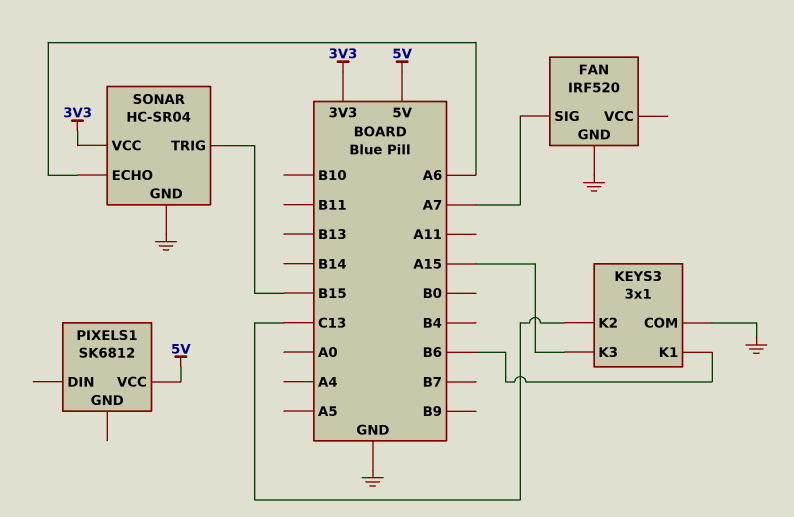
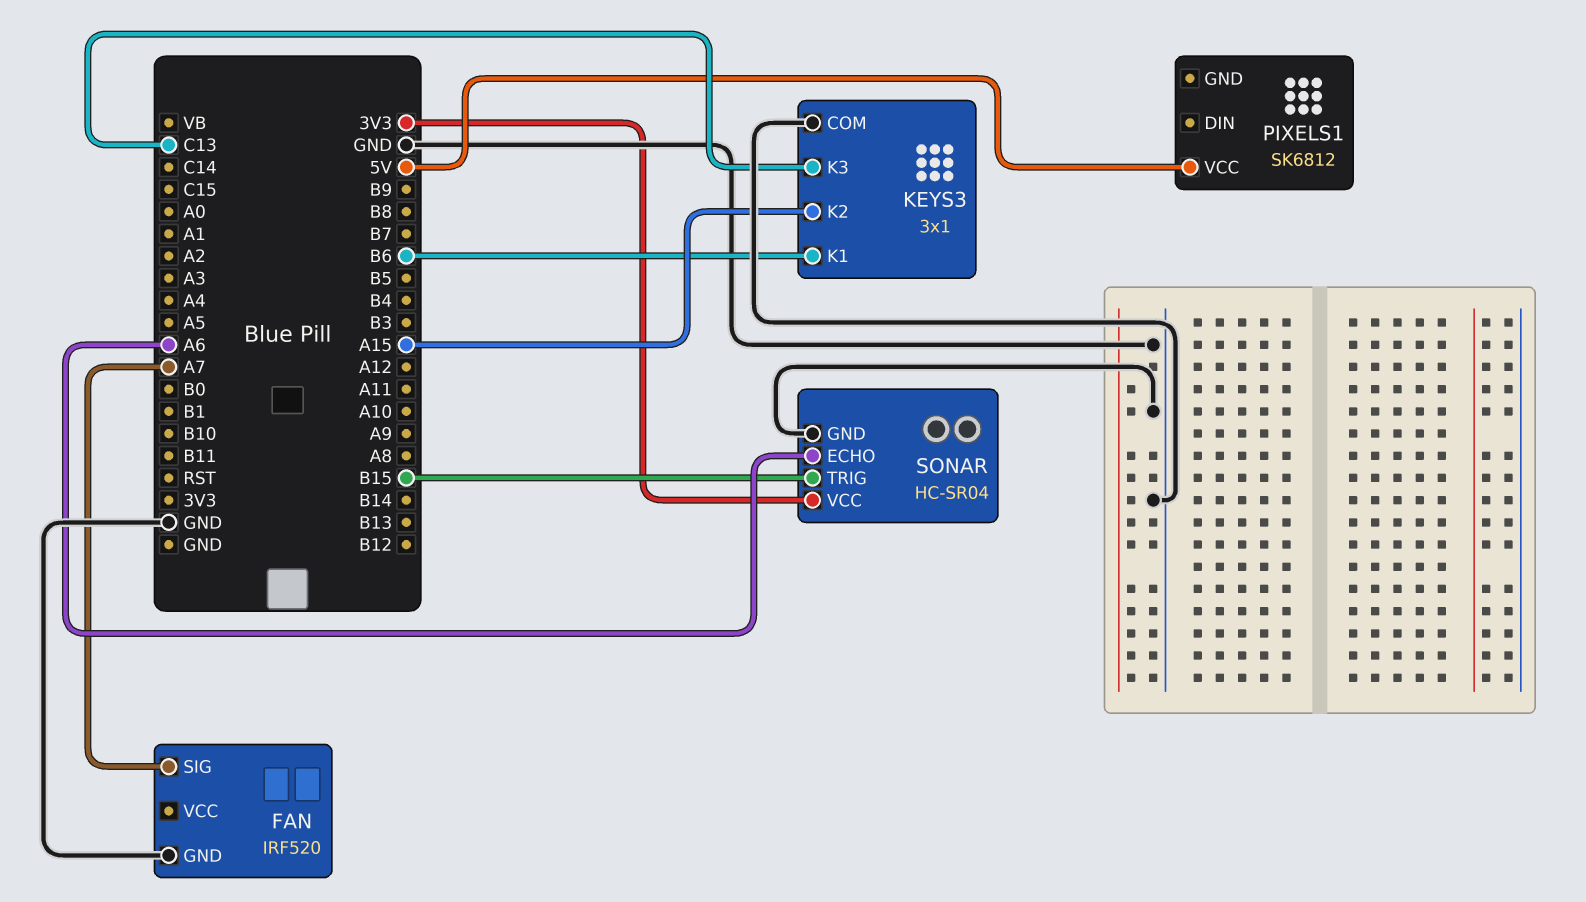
KEYS3 pin K2: C13 -> A15
KEYS3 pin K3: A15 -> C13

